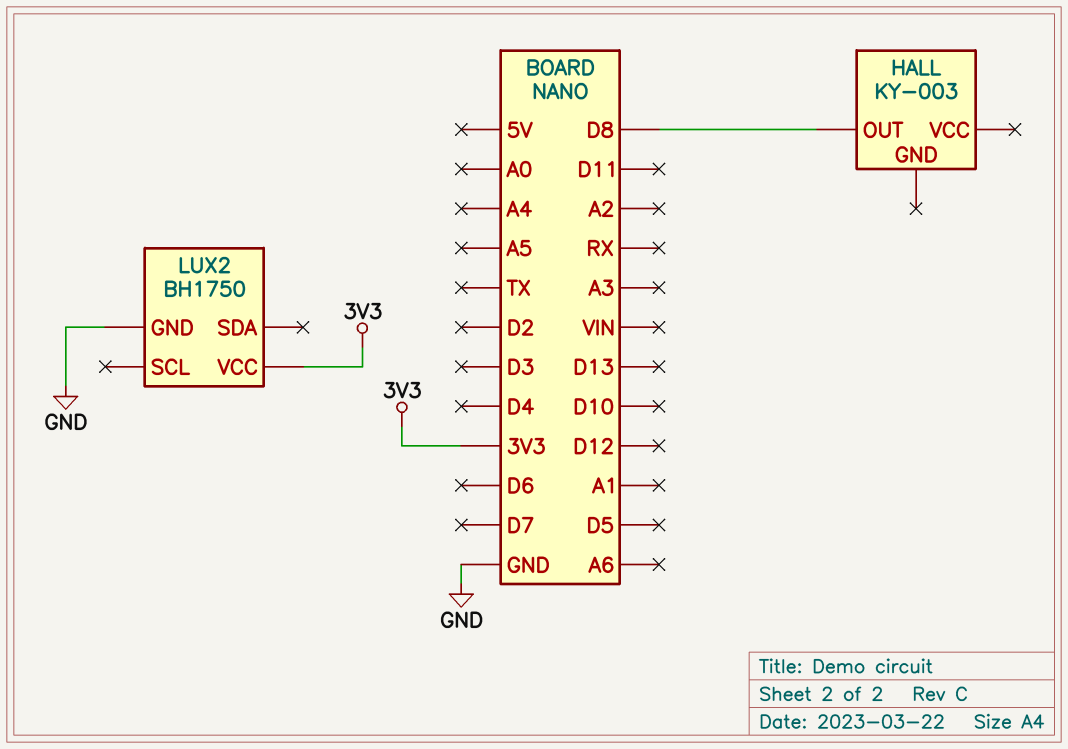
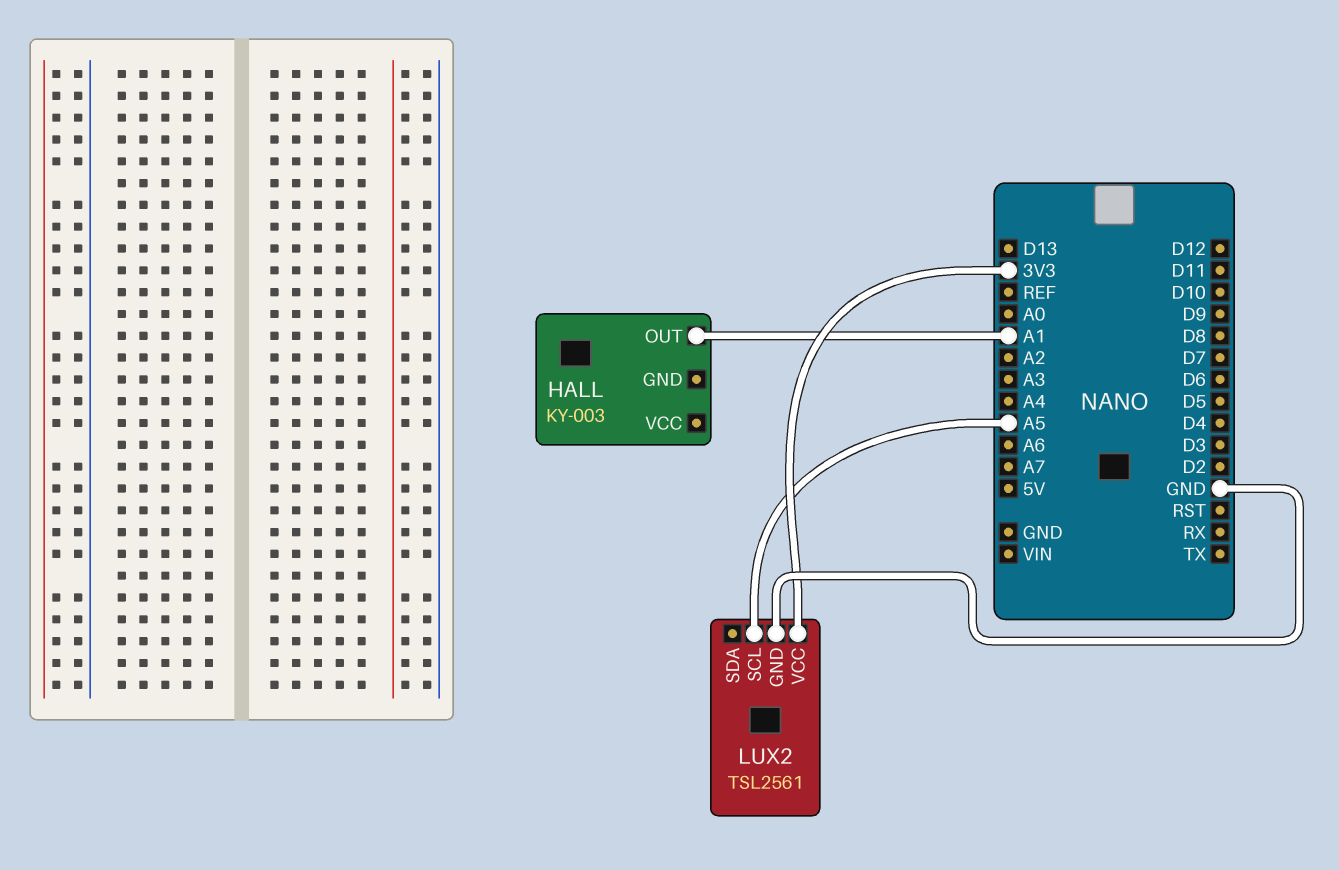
HALL pin OUT: D8 -> A1
LUX2: BH1750 -> TSL2561
LUX2 pin SCL: none -> A5

